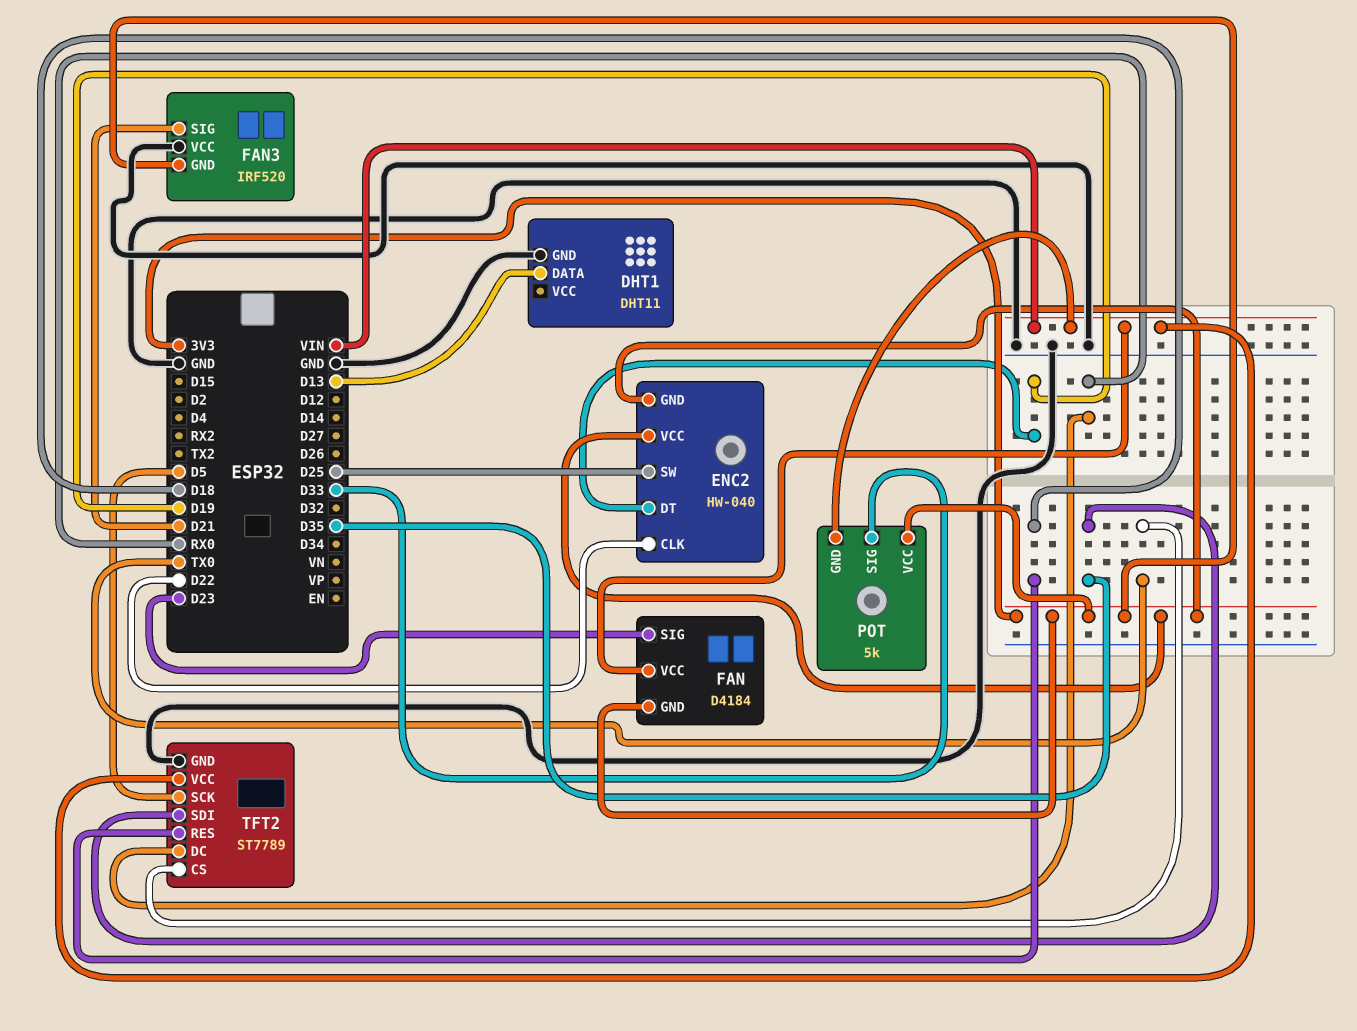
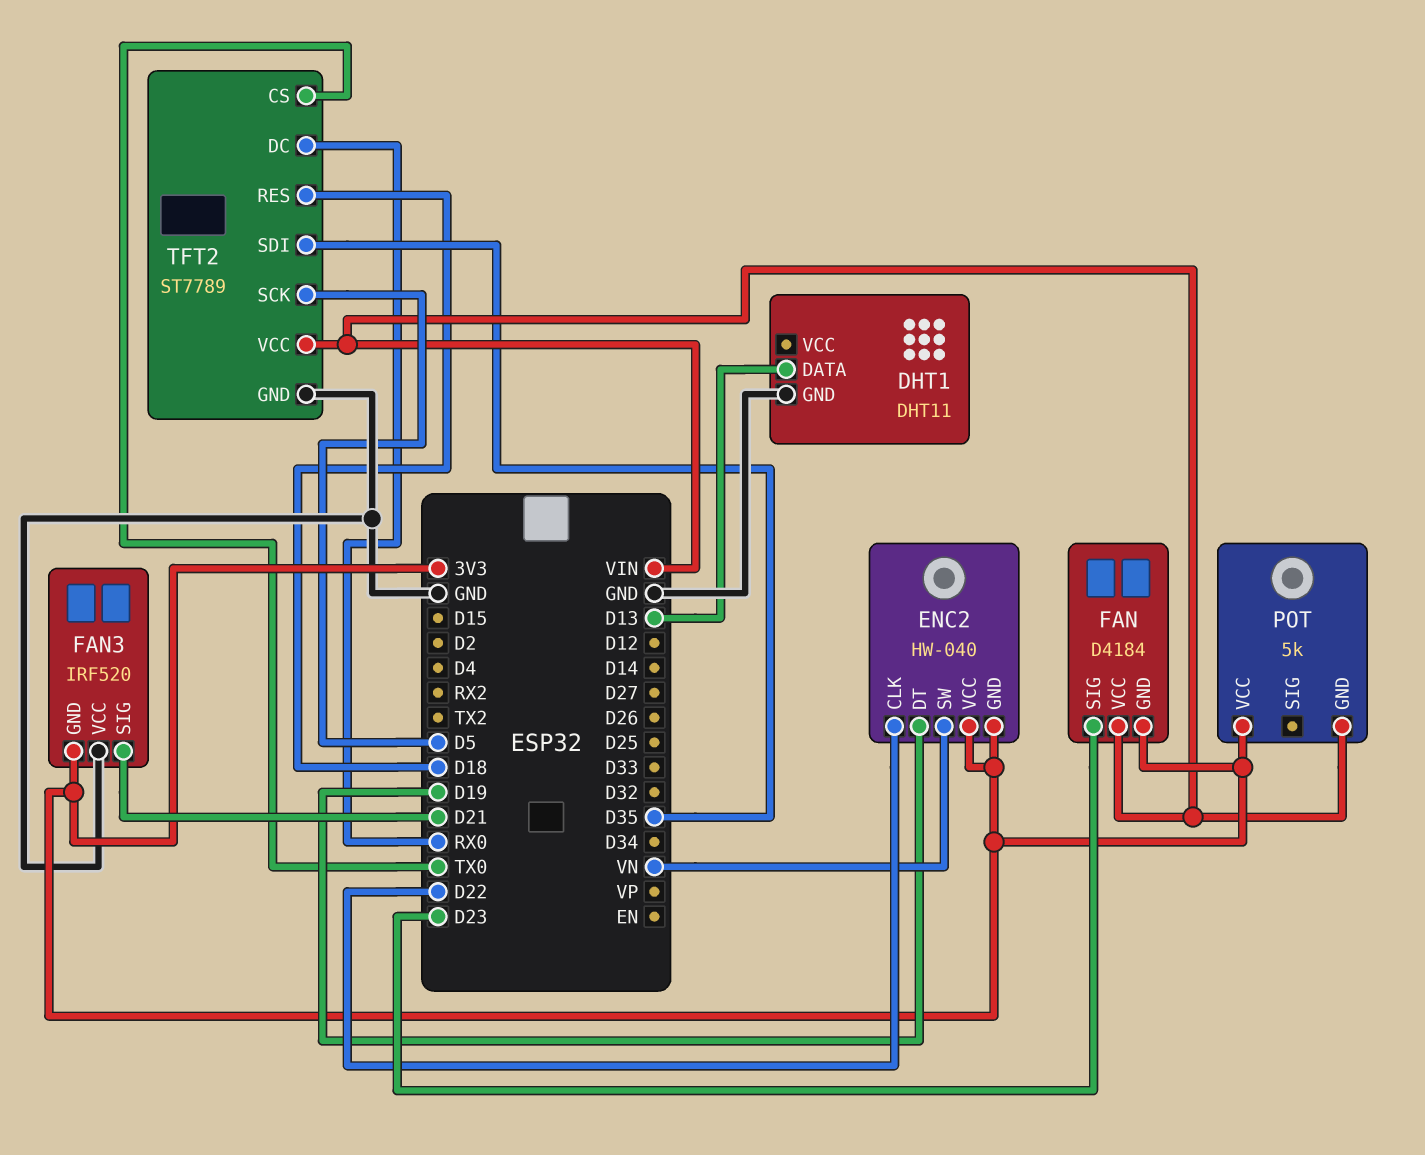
ENC2 pin SW: D25 -> VN
POT pin SIG: D33 -> none

